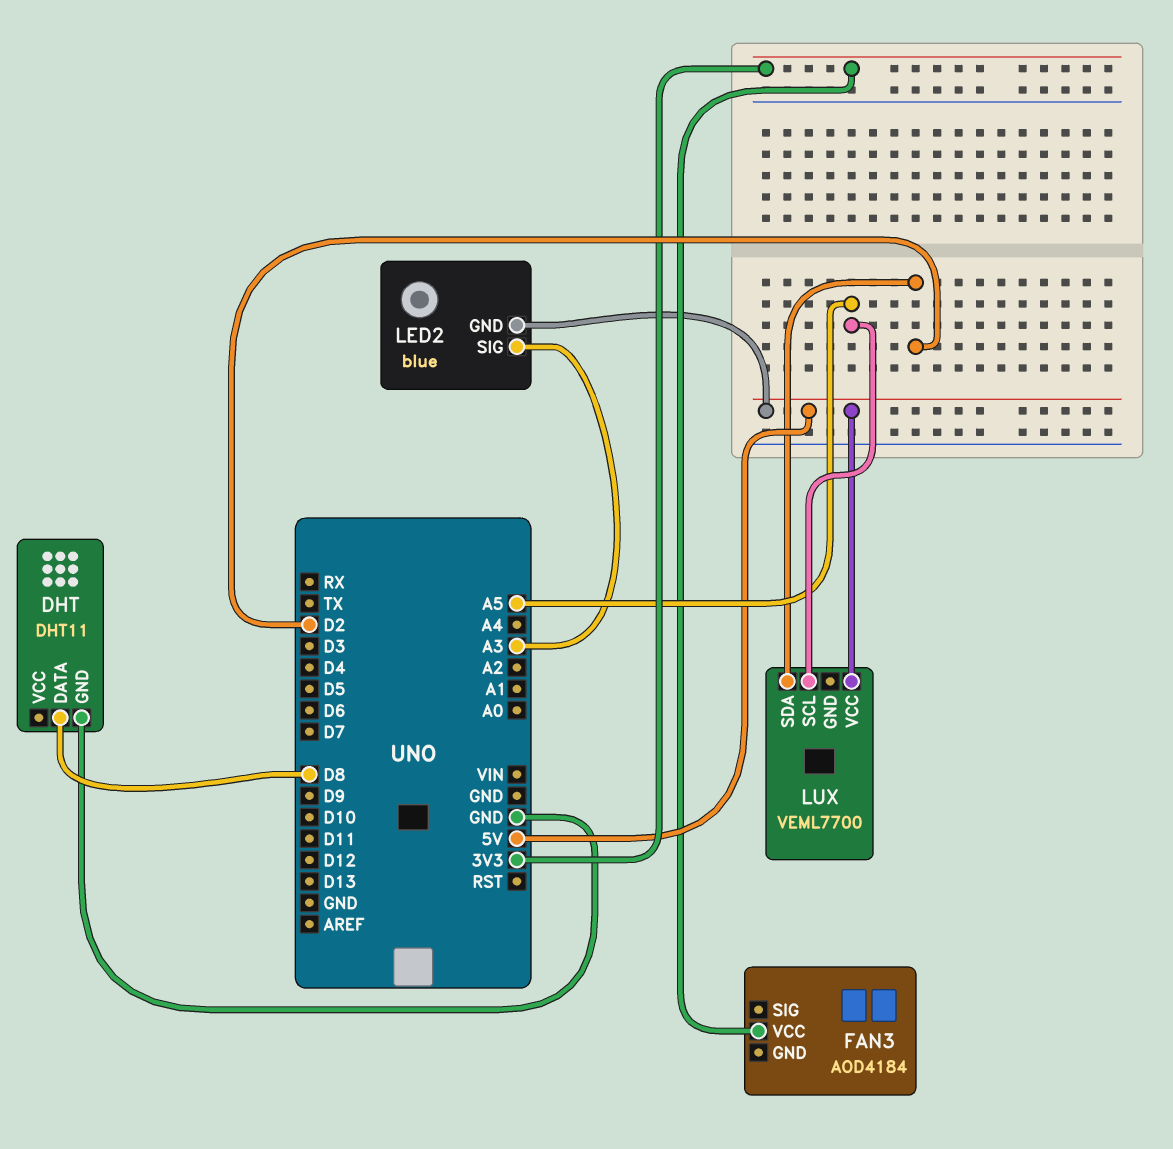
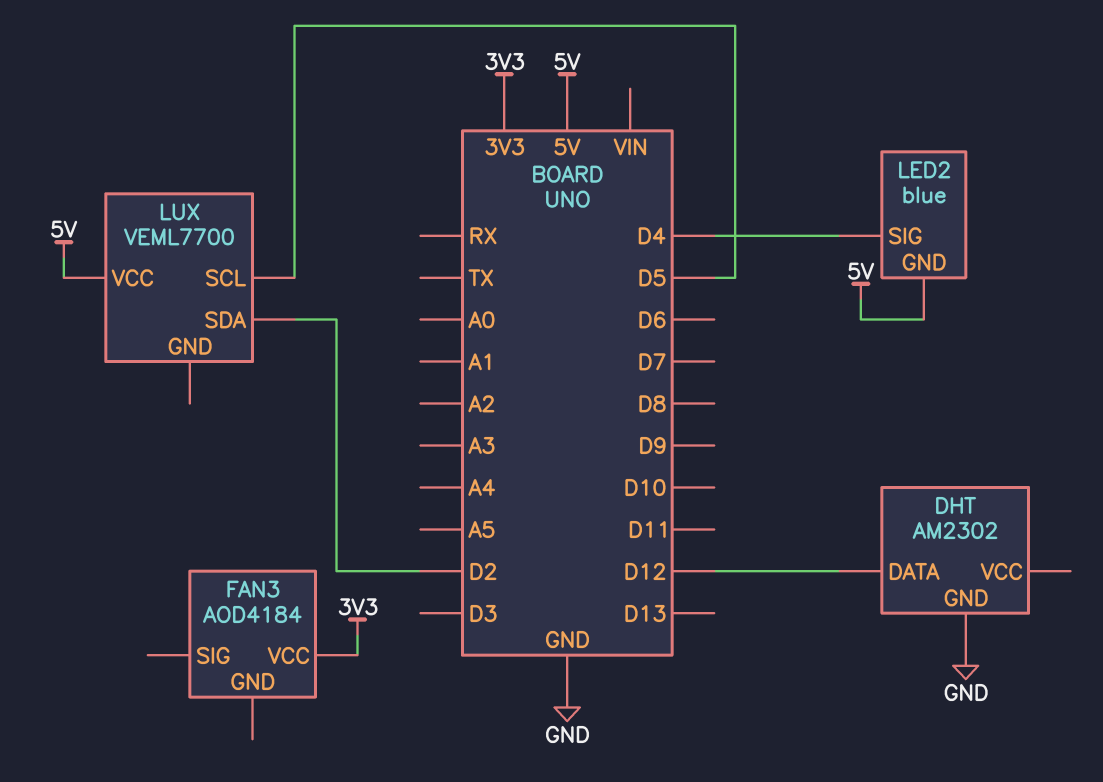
DHT: DHT11 -> AM2302
DHT pin DATA: D8 -> D12
LED2 pin SIG: A3 -> D4
LUX pin SCL: A5 -> D5

